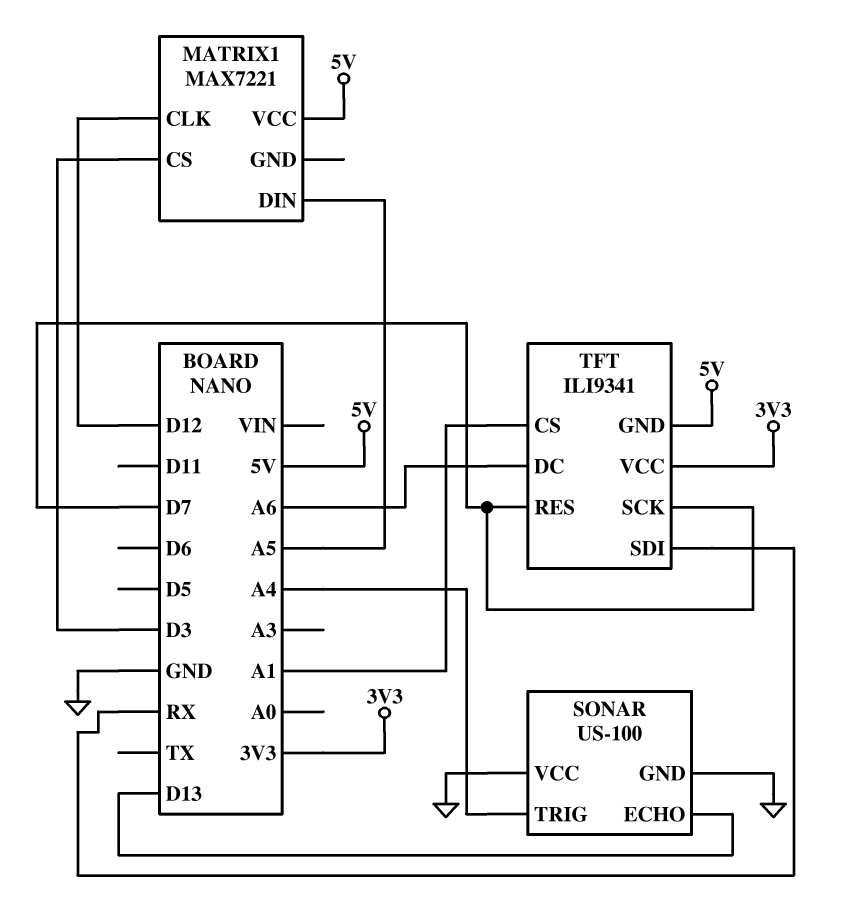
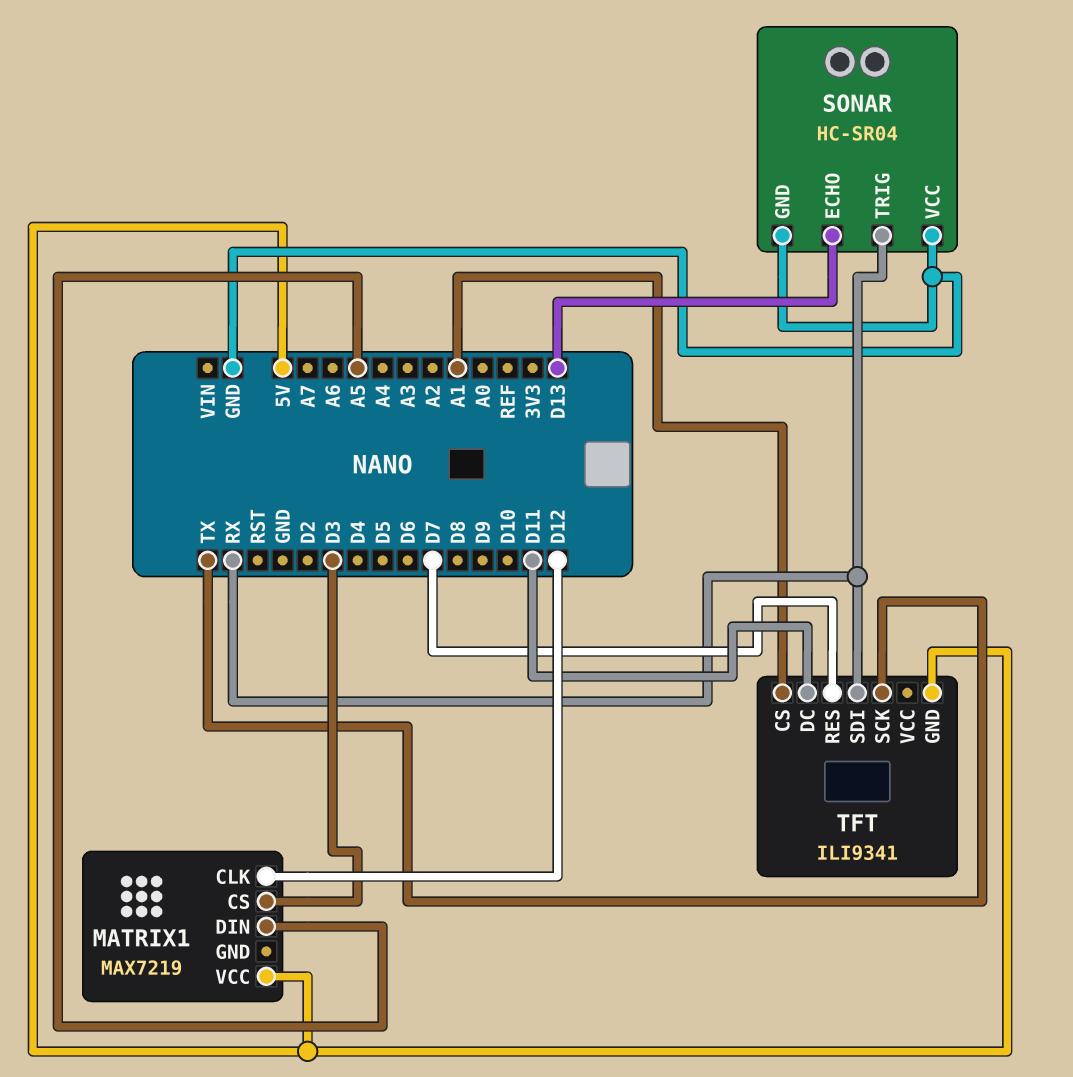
MATRIX1: MAX7221 -> MAX7219
SONAR: US-100 -> HC-SR04
SONAR pin TRIG: A4 -> RX
TFT pin DC: A6 -> D11
TFT pin SCK: D7 -> TX
TFT pin VCC: 3V3 -> none

